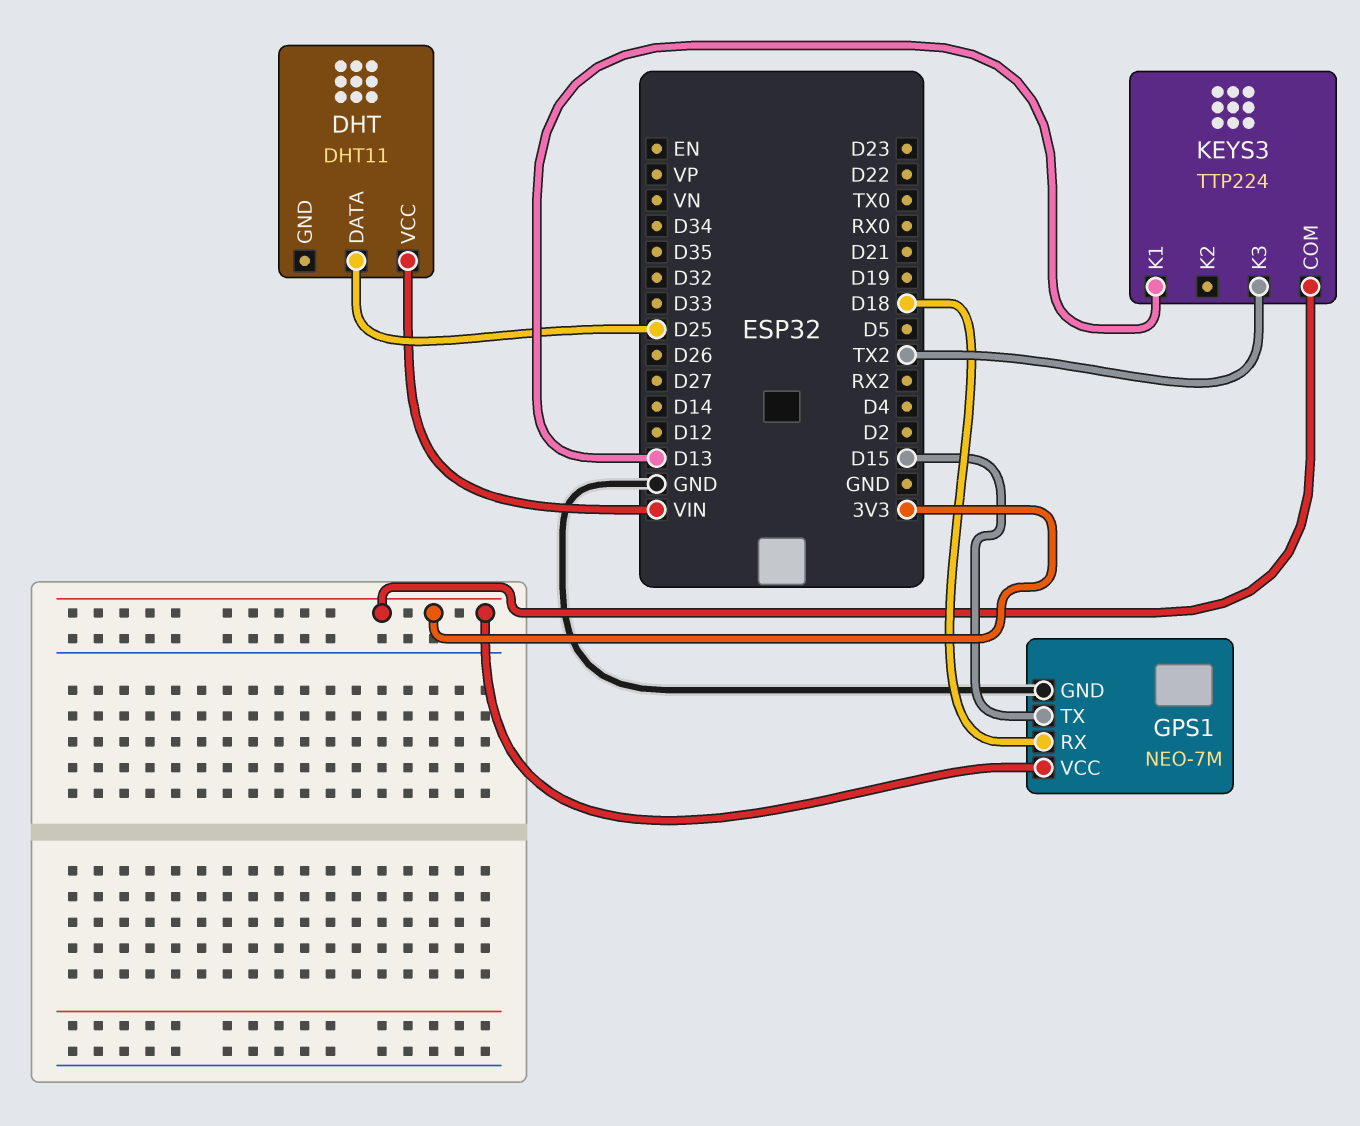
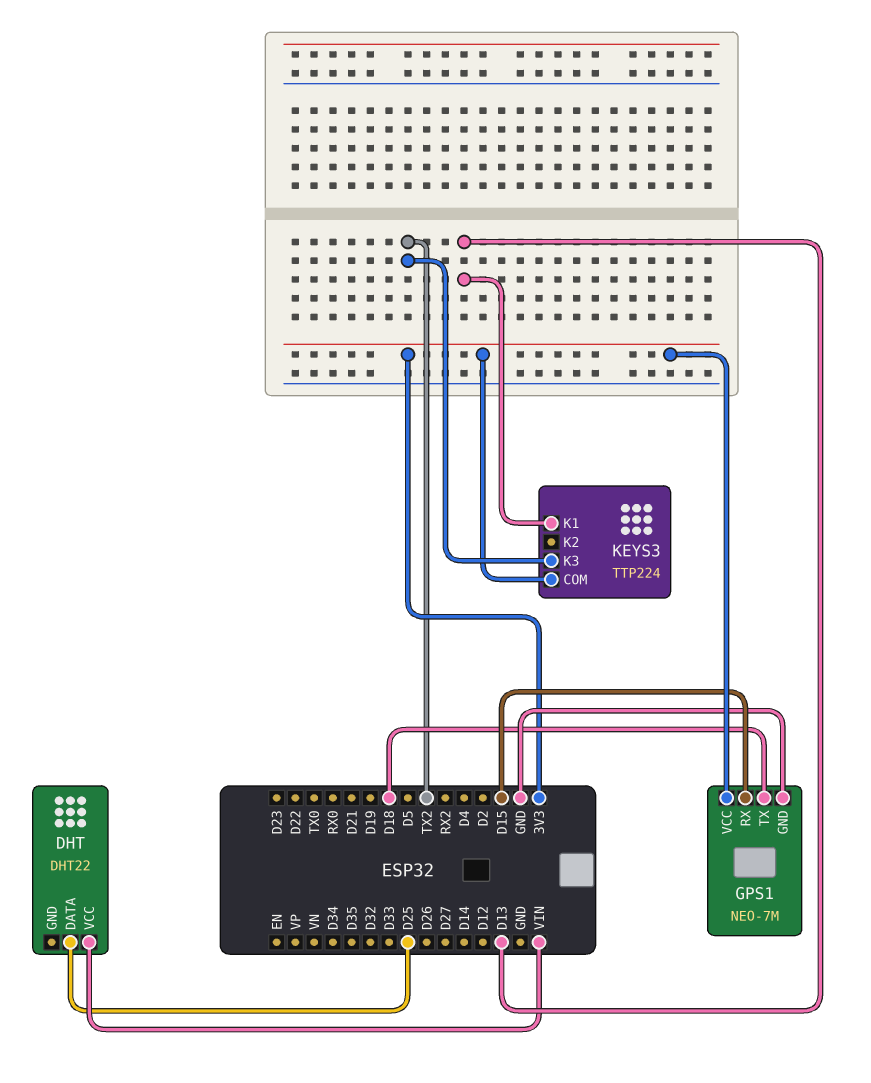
DHT: DHT11 -> DHT22
GPS1 pin RX: D18 -> D15
GPS1 pin TX: D15 -> D18

